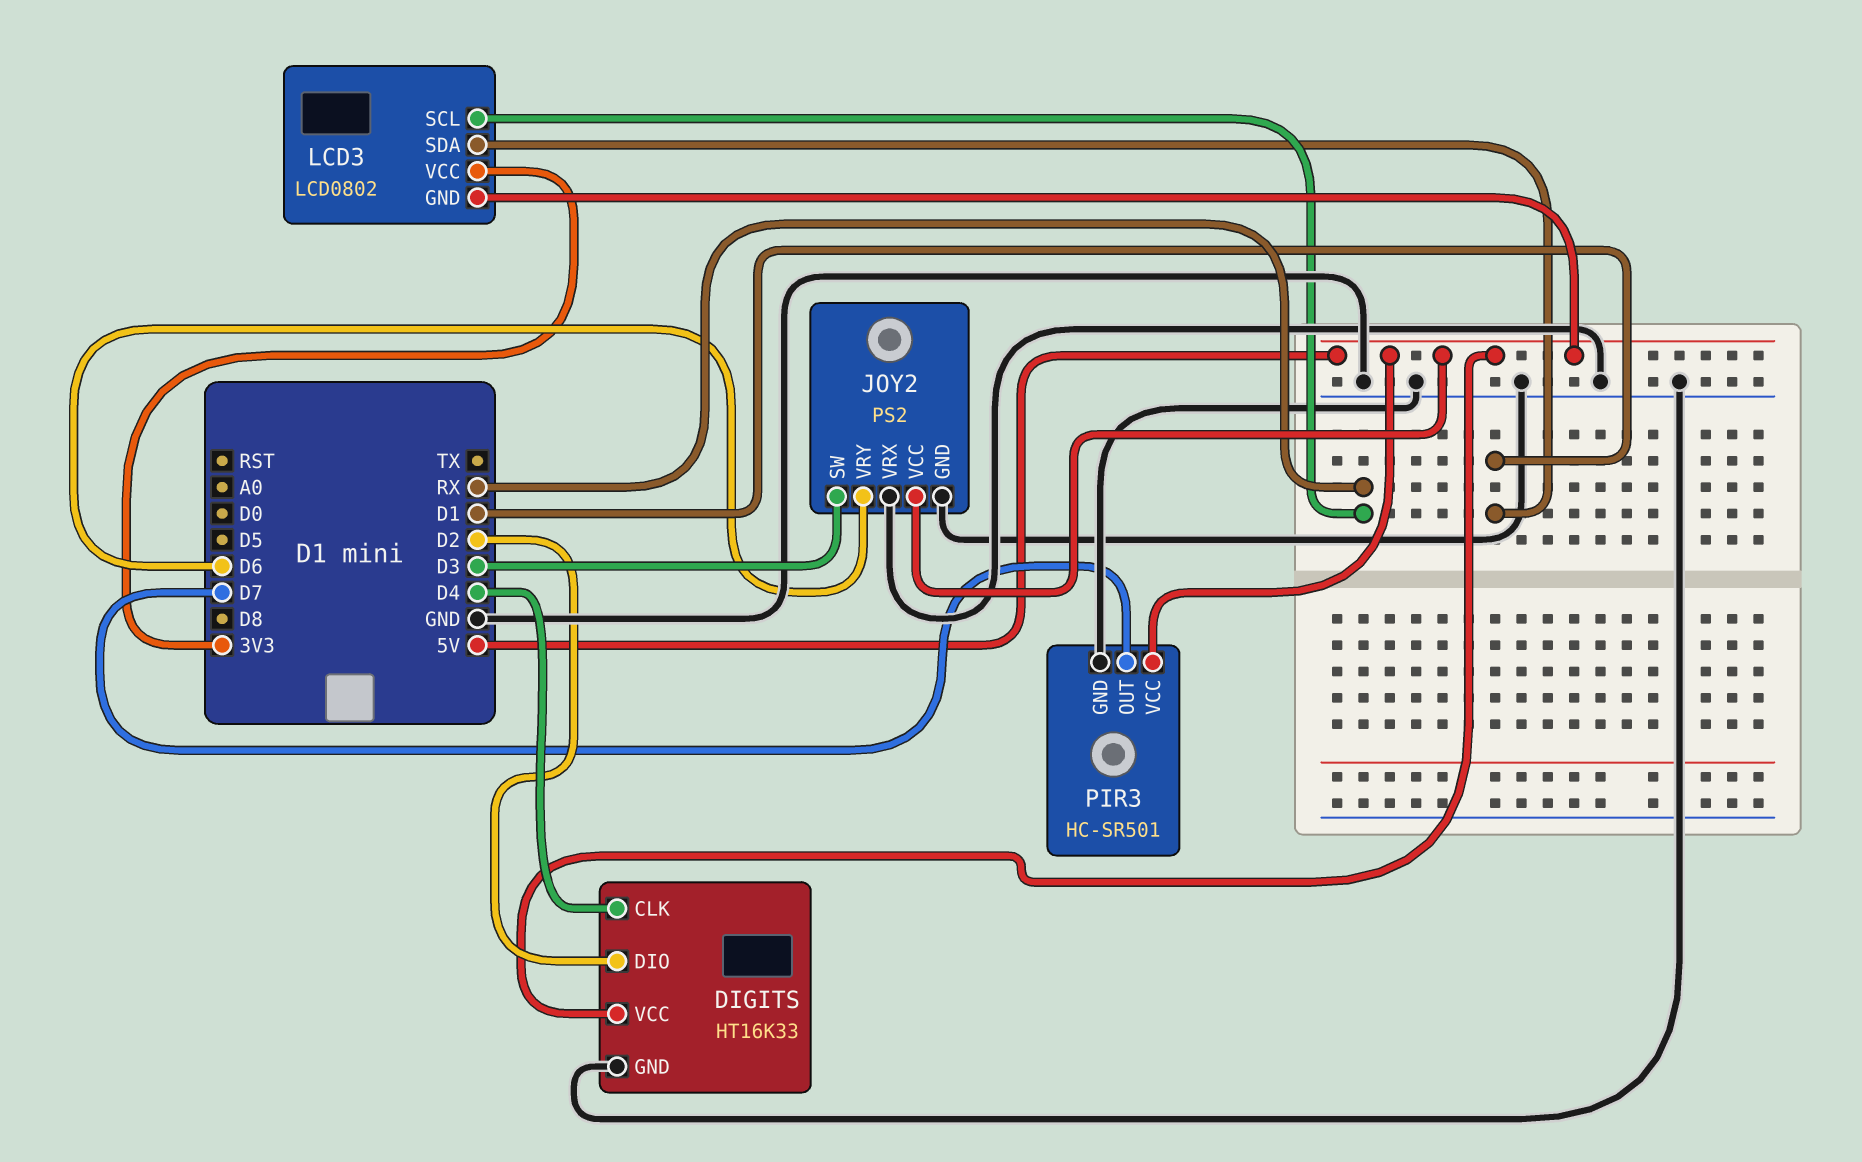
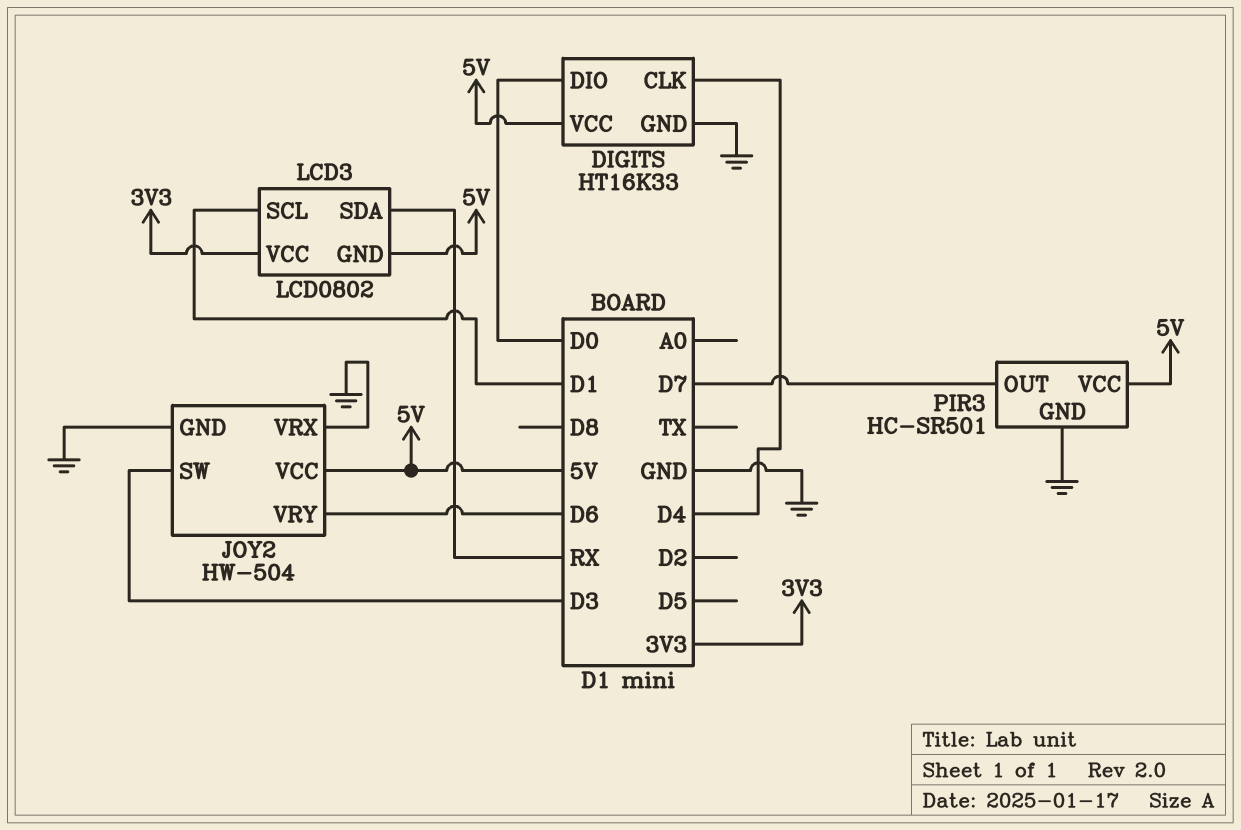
DIGITS pin DIO: D2 -> D0
JOY2: PS2 -> HW-504
LCD3 pin SCL: RX -> D1
LCD3 pin SDA: D1 -> RX

